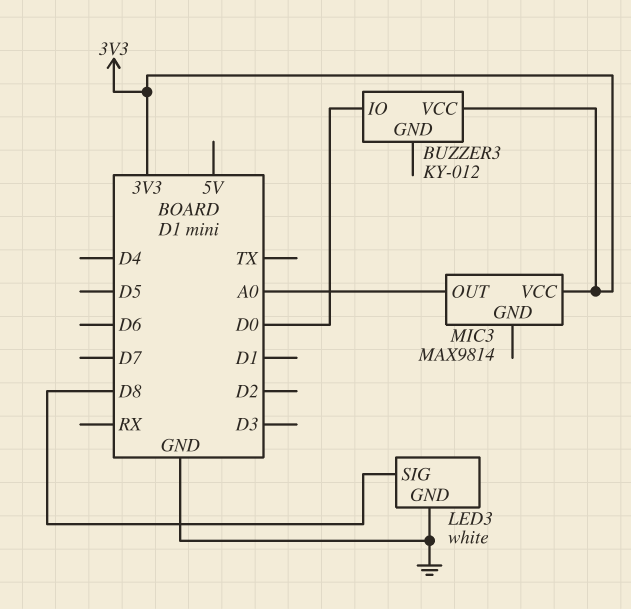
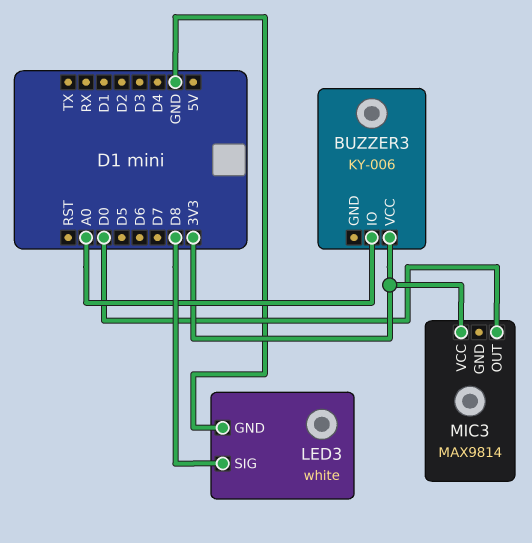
BUZZER3: KY-012 -> KY-006
BUZZER3 pin IO: D0 -> A0
MIC3 pin OUT: A0 -> D0

